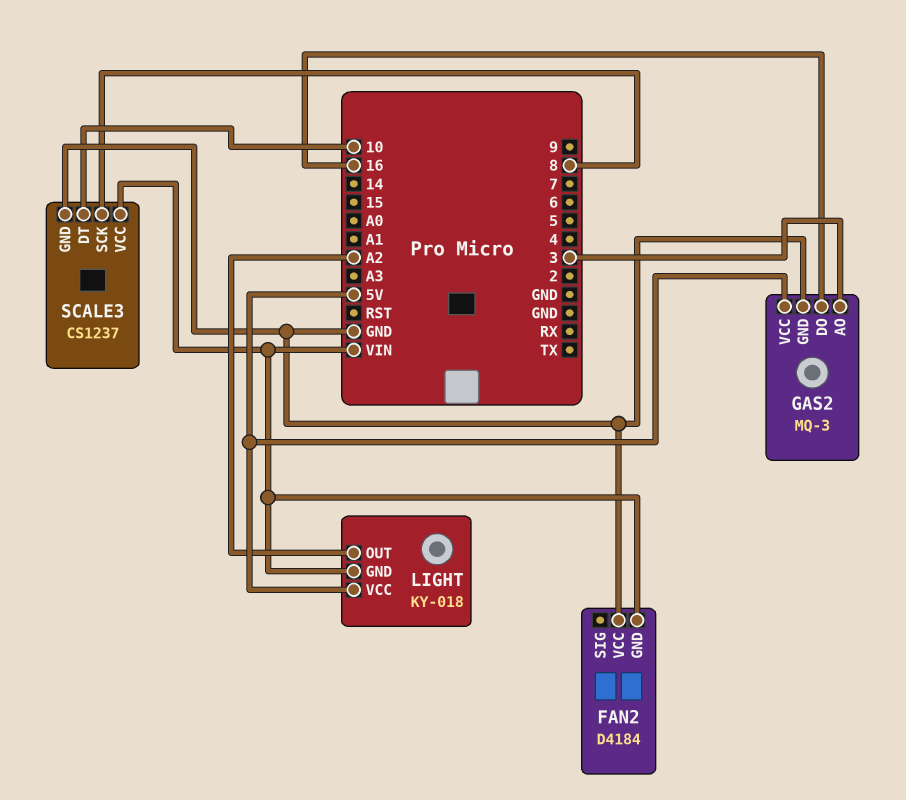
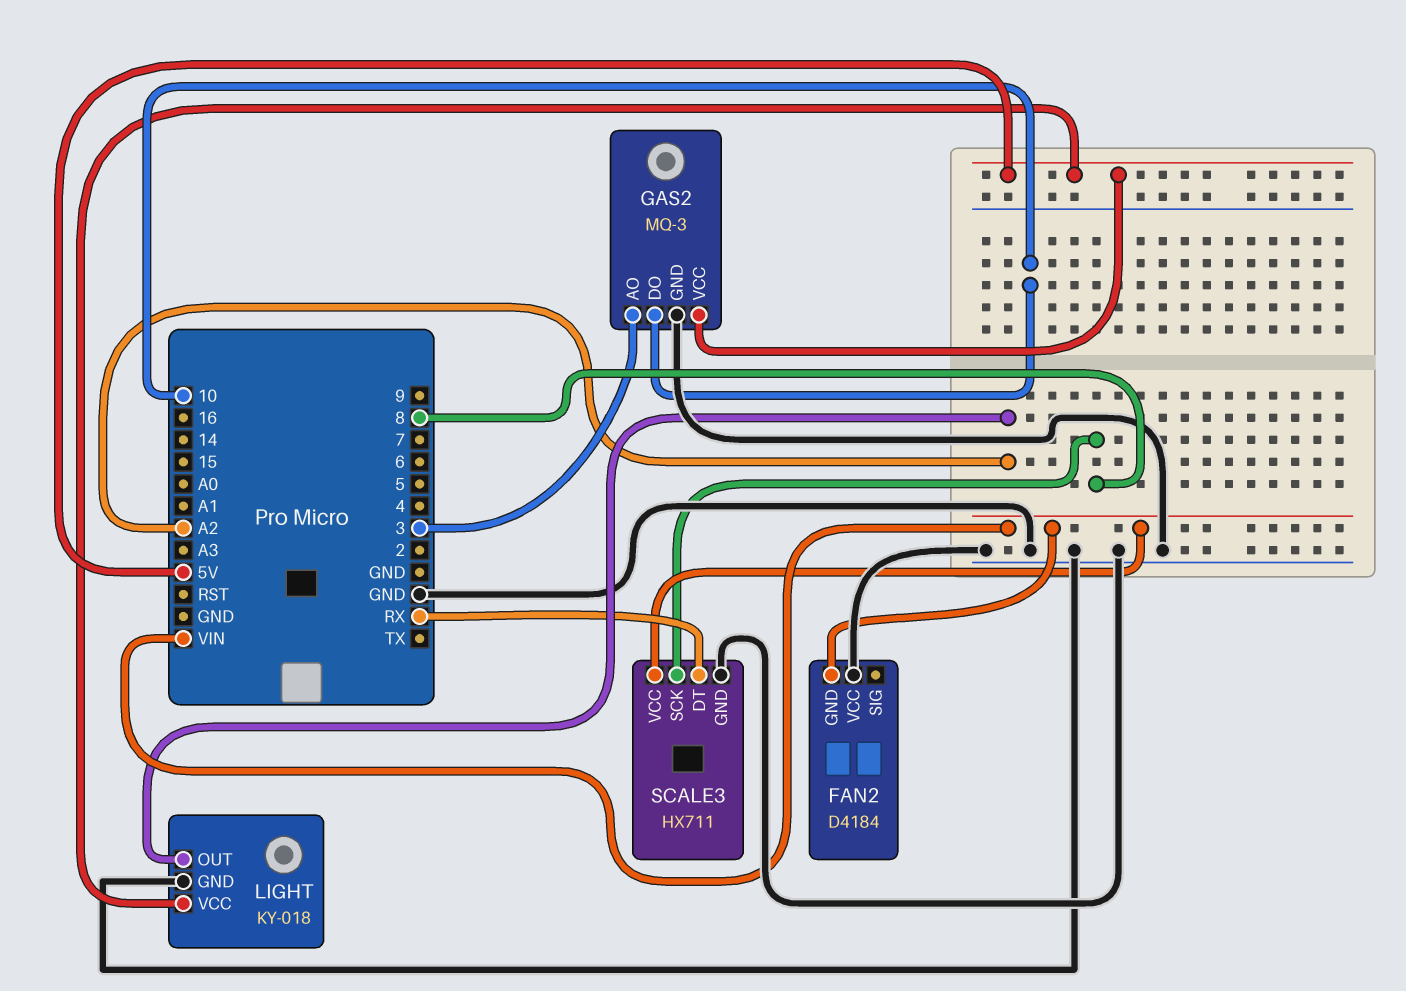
GAS2 pin DO: 16 -> 10
LIGHT pin GND: VIN -> GND
SCALE3: CS1237 -> HX711
SCALE3 pin DT: 10 -> RX

